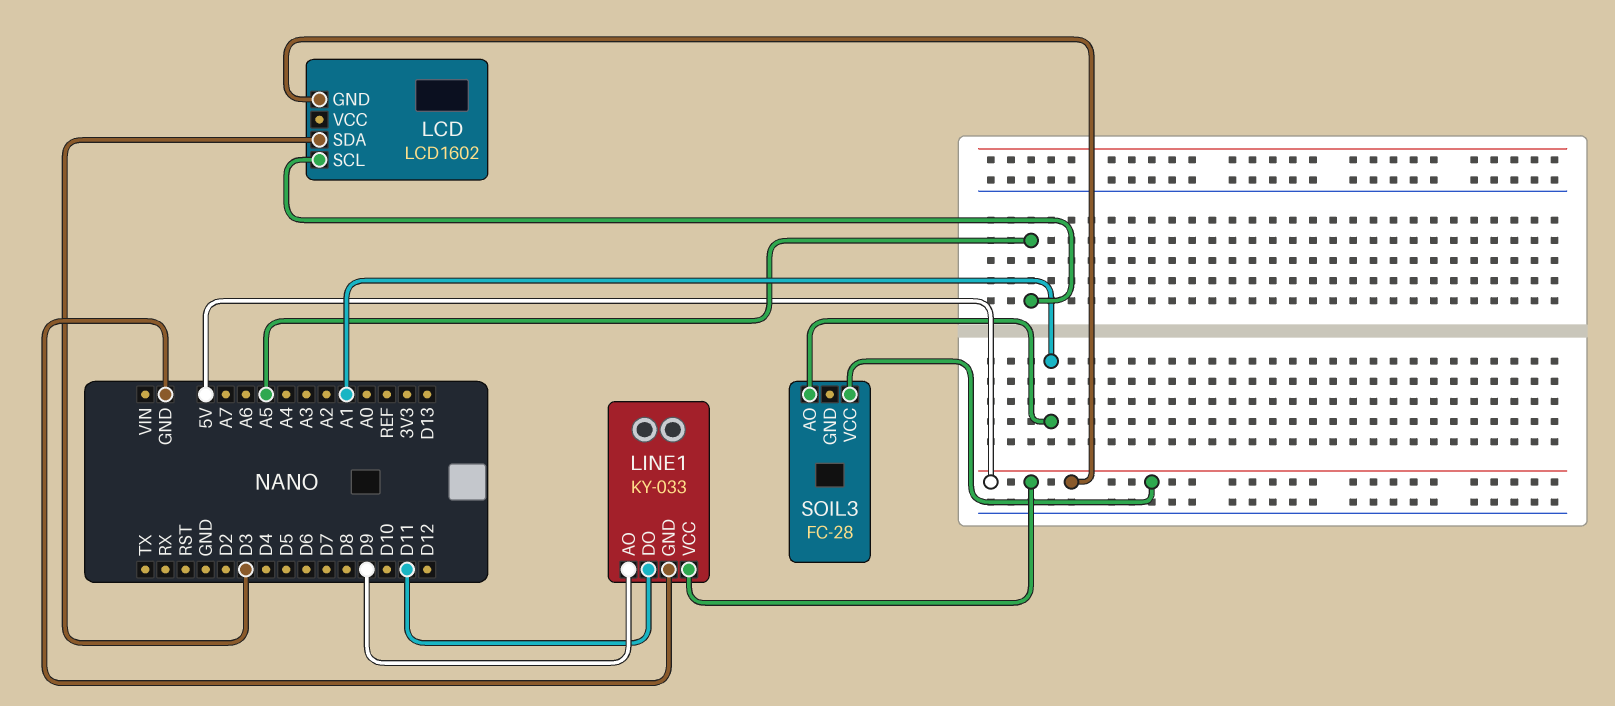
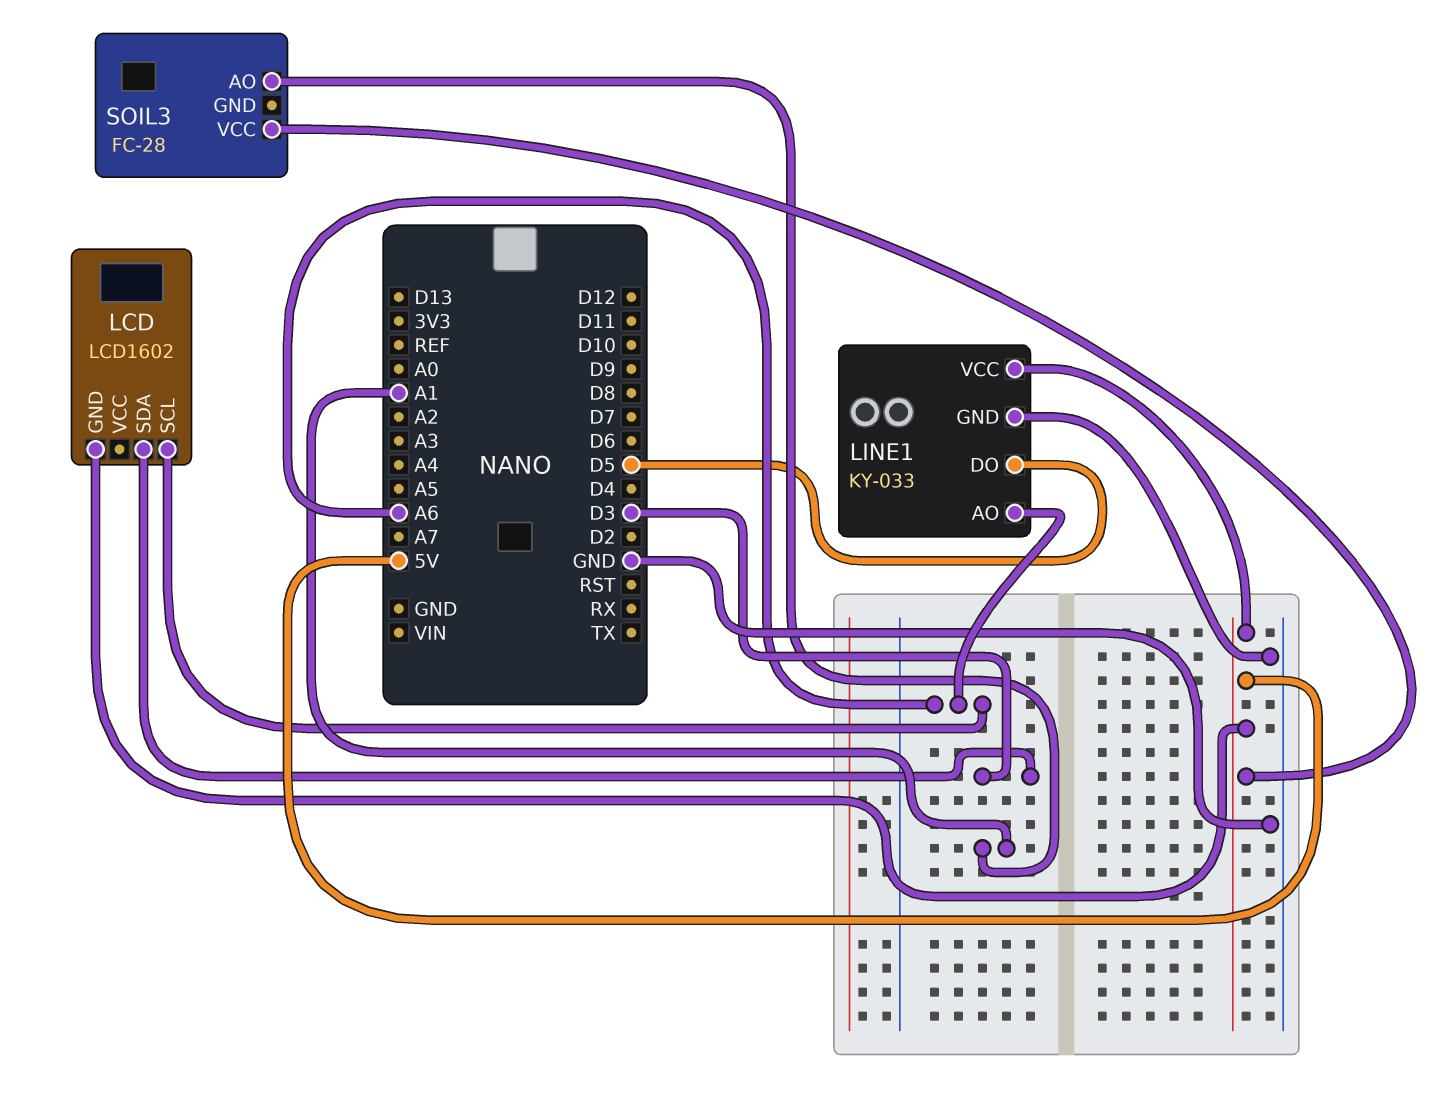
LCD pin SCL: A5 -> A6
LINE1 pin AO: D9 -> A6
LINE1 pin DO: D11 -> D5

